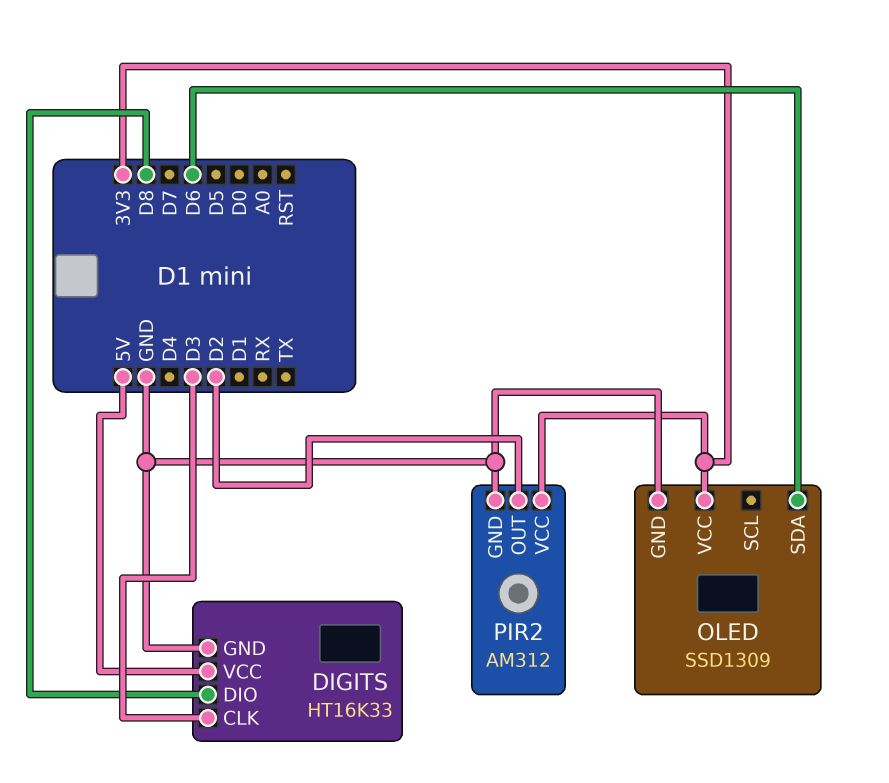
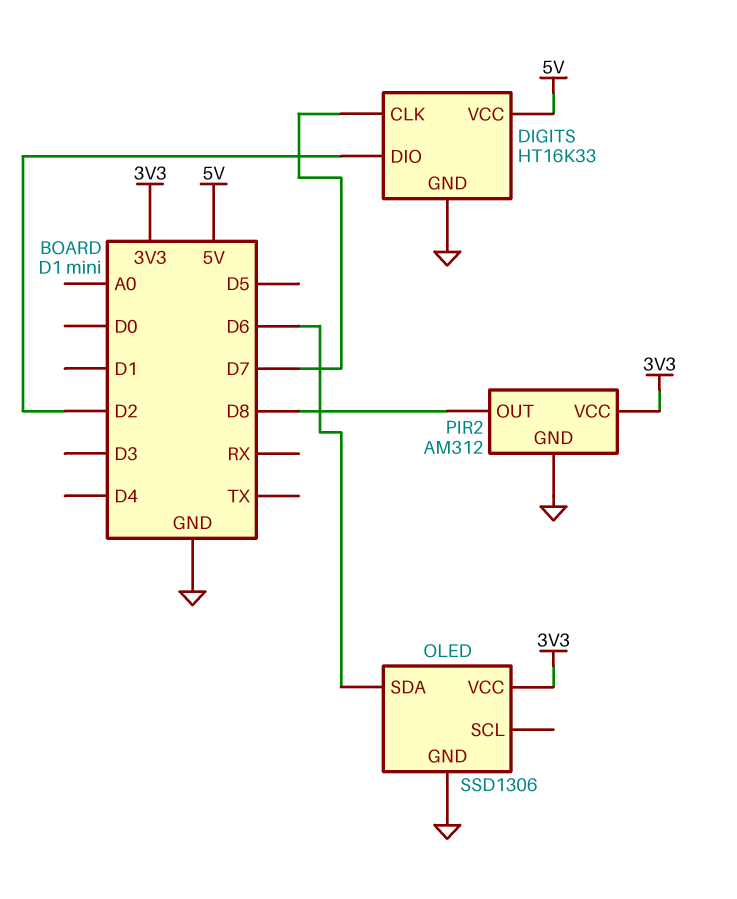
DIGITS pin CLK: D3 -> D7
DIGITS pin DIO: D8 -> D2
OLED: SSD1309 -> SSD1306
PIR2 pin OUT: D2 -> D8

